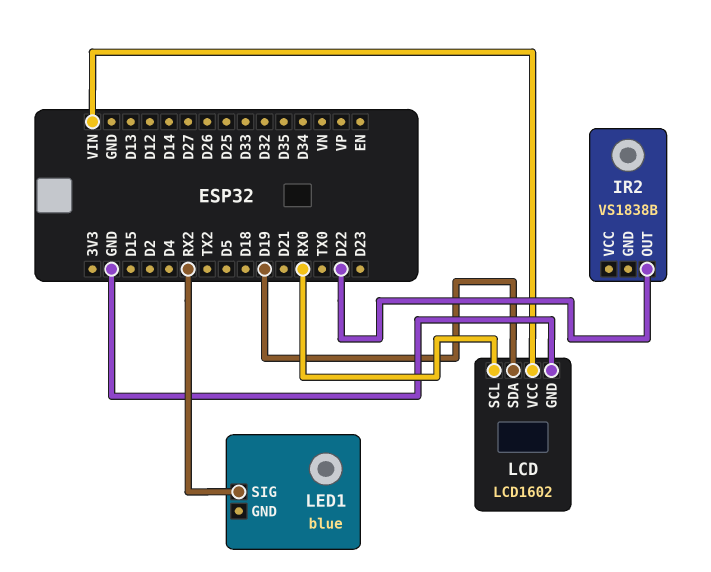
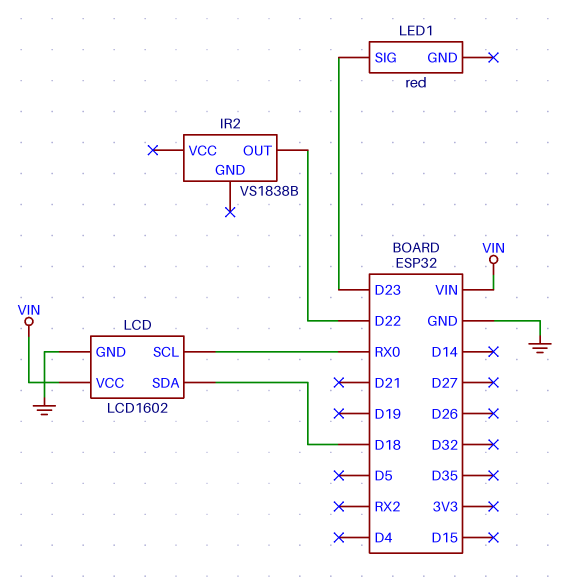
LCD pin SDA: D19 -> D18
LED1: blue -> red
LED1 pin SIG: RX2 -> D23

